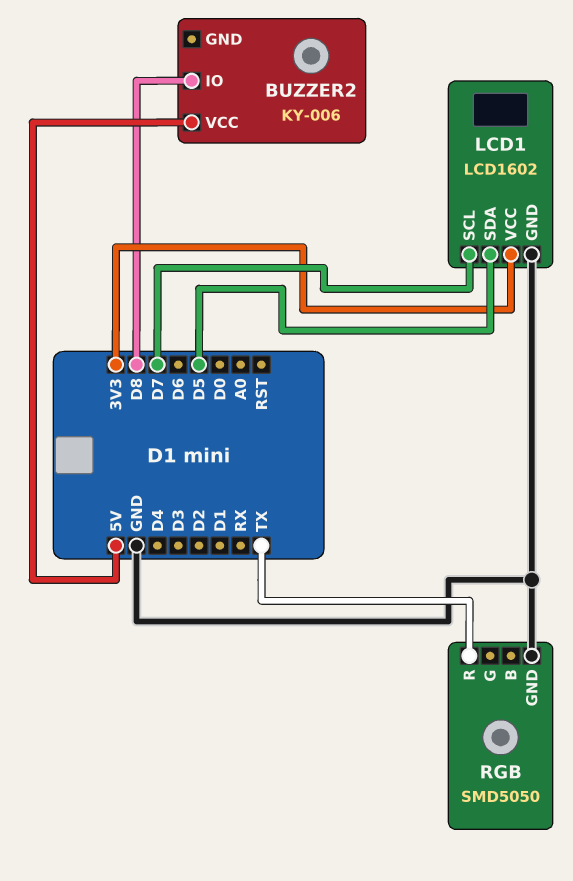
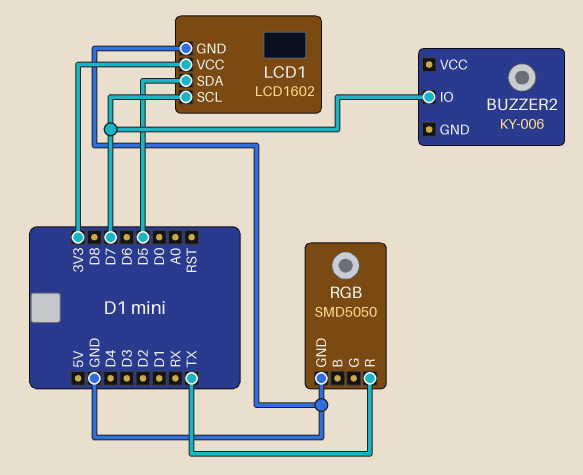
BUZZER2 pin IO: D8 -> D7
BUZZER2 pin VCC: 5V -> none

